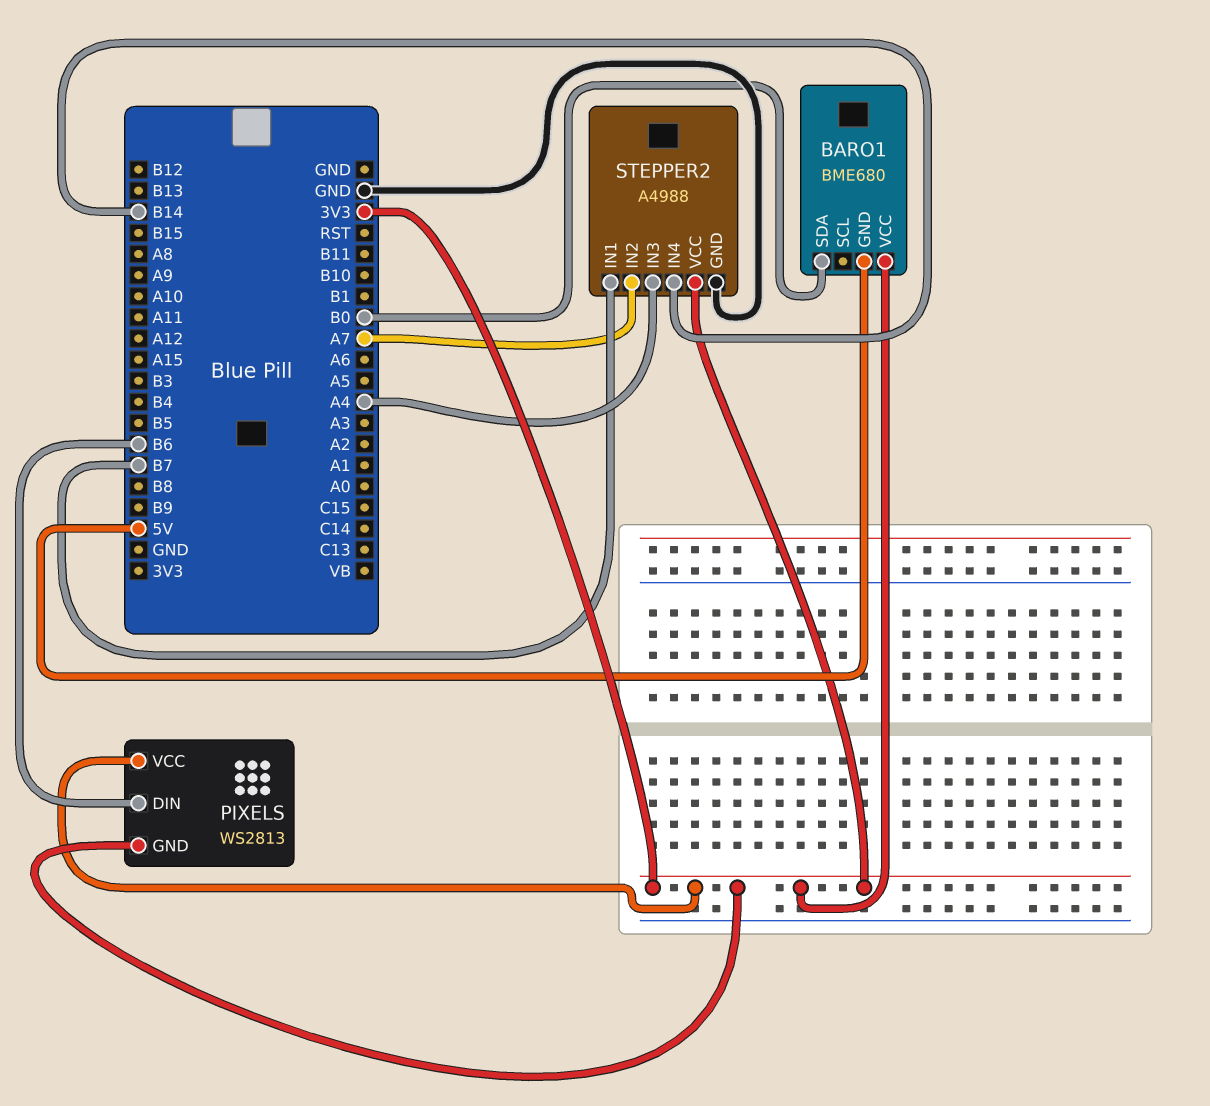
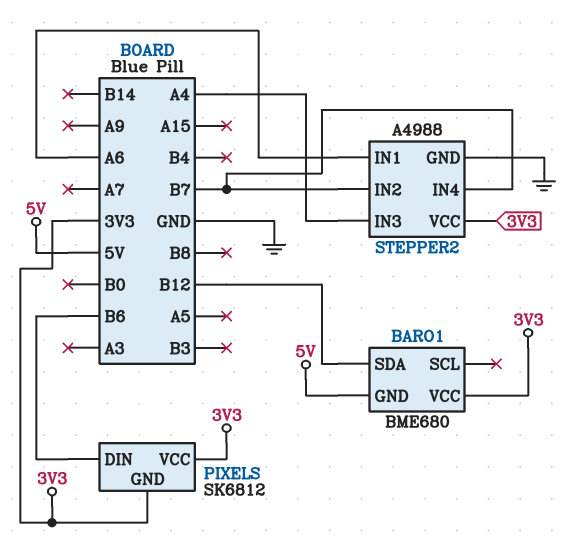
BARO1 pin SDA: B0 -> B12
PIXELS: WS2813 -> SK6812
STEPPER2 pin IN1: B7 -> A6
STEPPER2 pin IN2: A7 -> B7
STEPPER2 pin IN4: B14 -> B7

